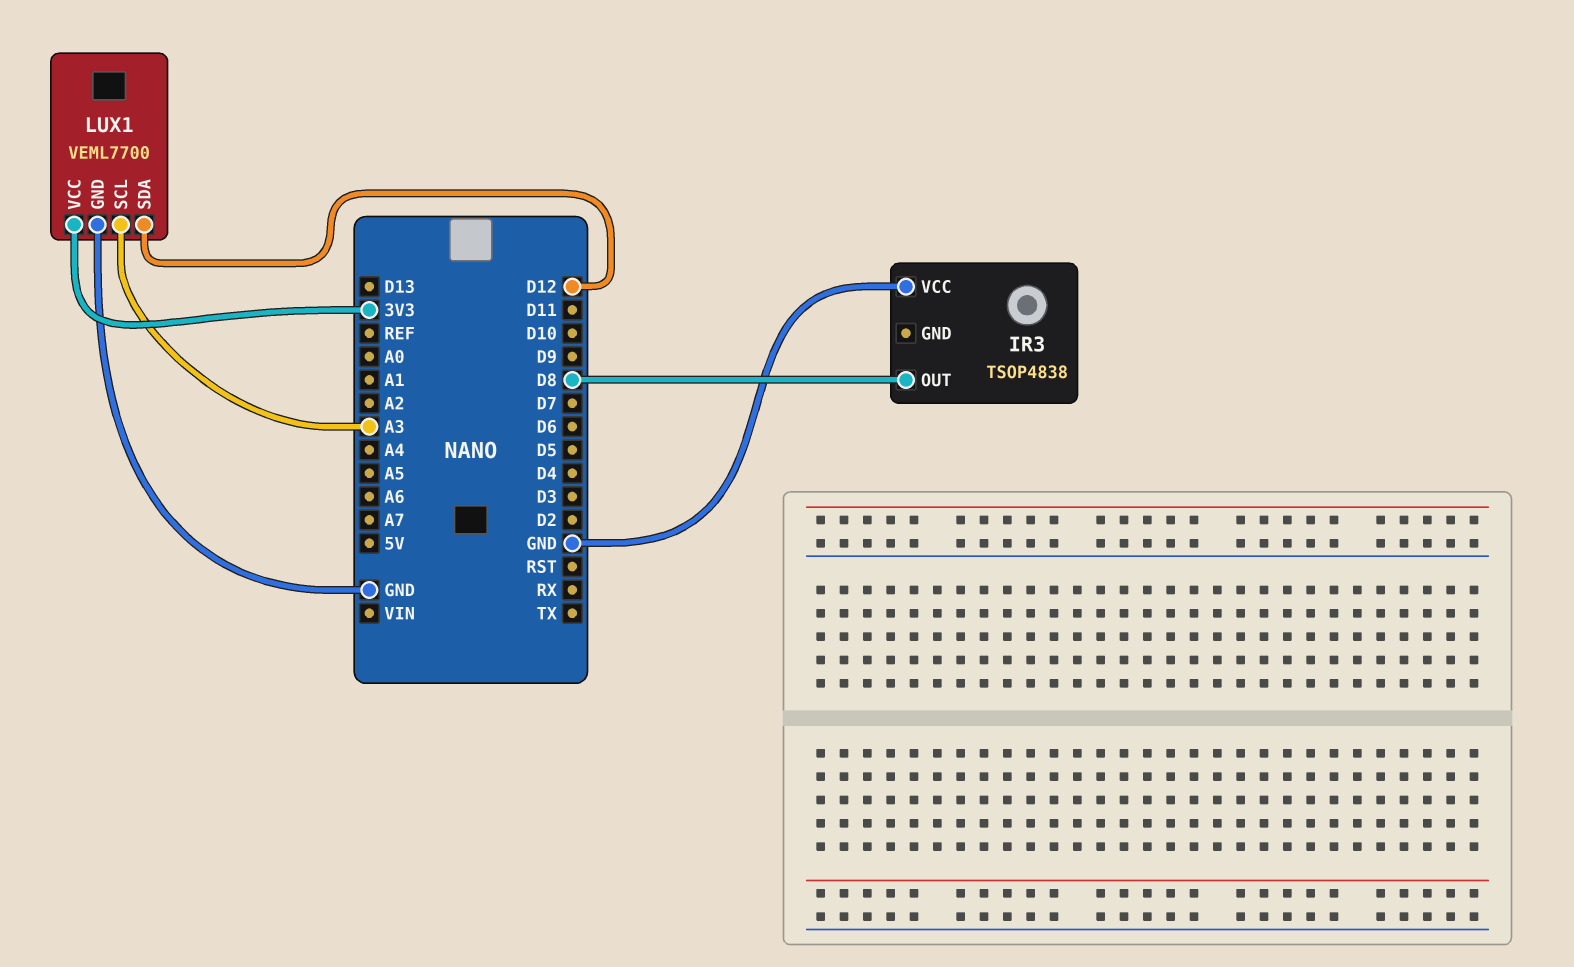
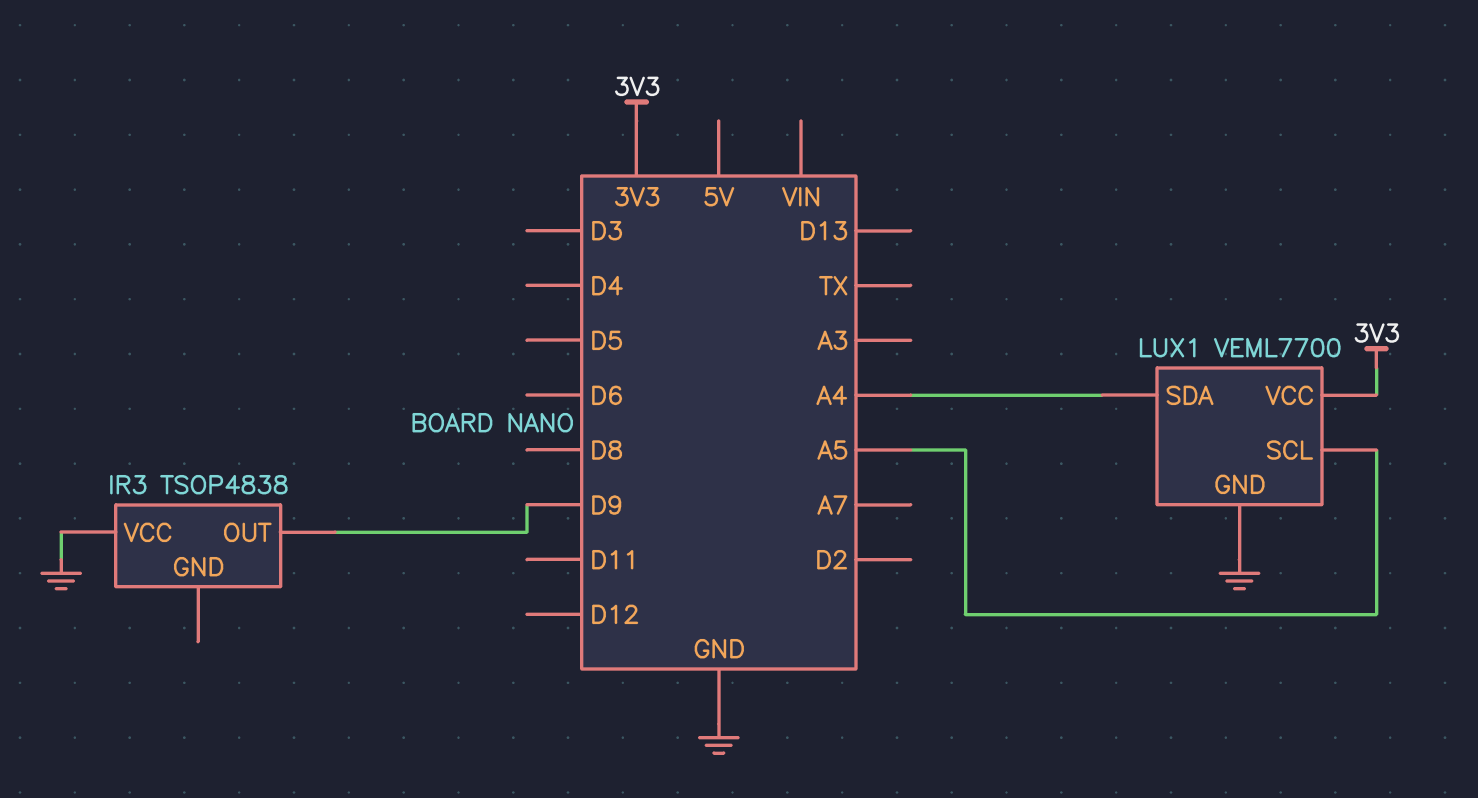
IR3 pin OUT: D8 -> D9
LUX1 pin SCL: A3 -> A5
LUX1 pin SDA: D12 -> A4

